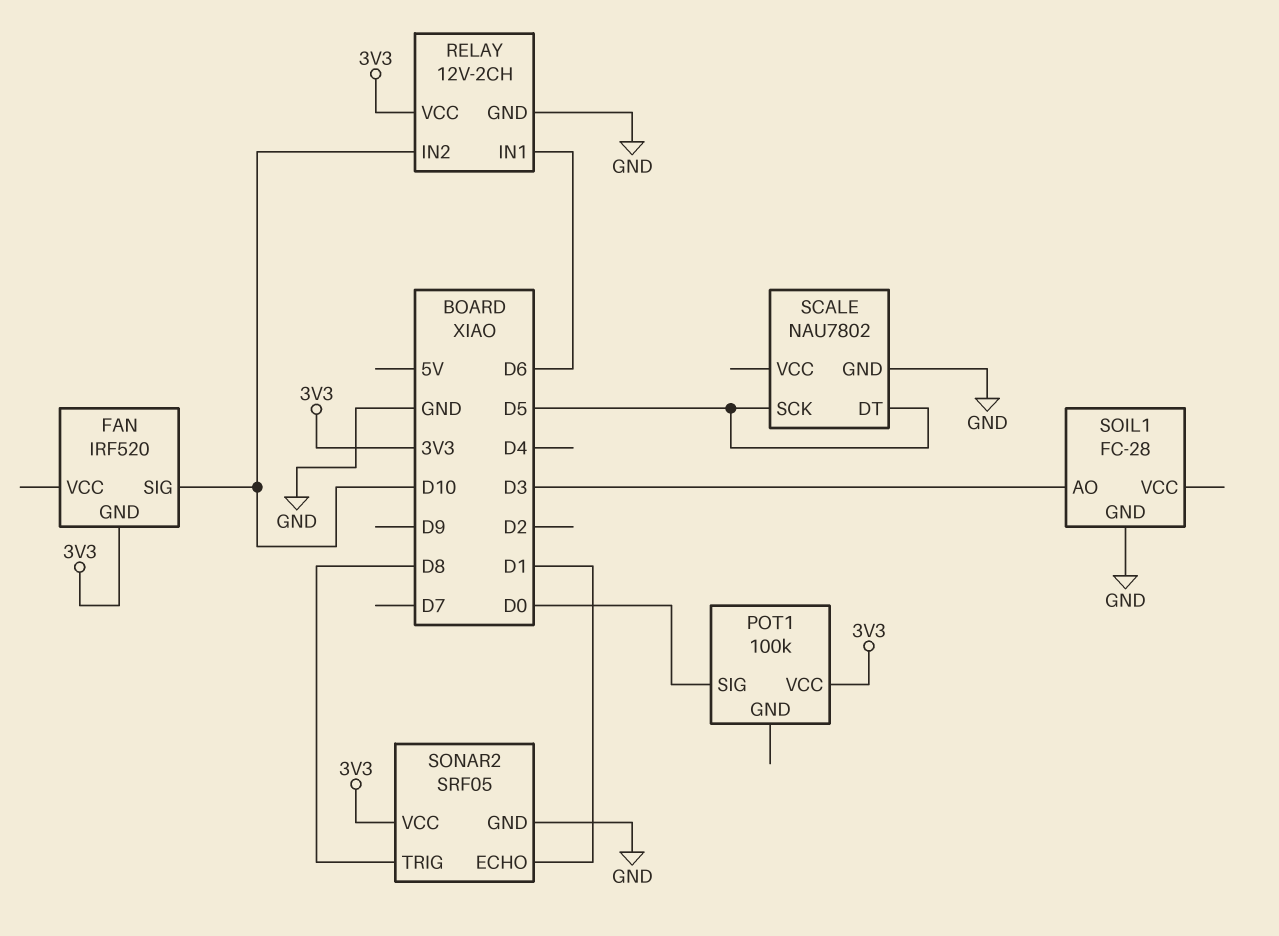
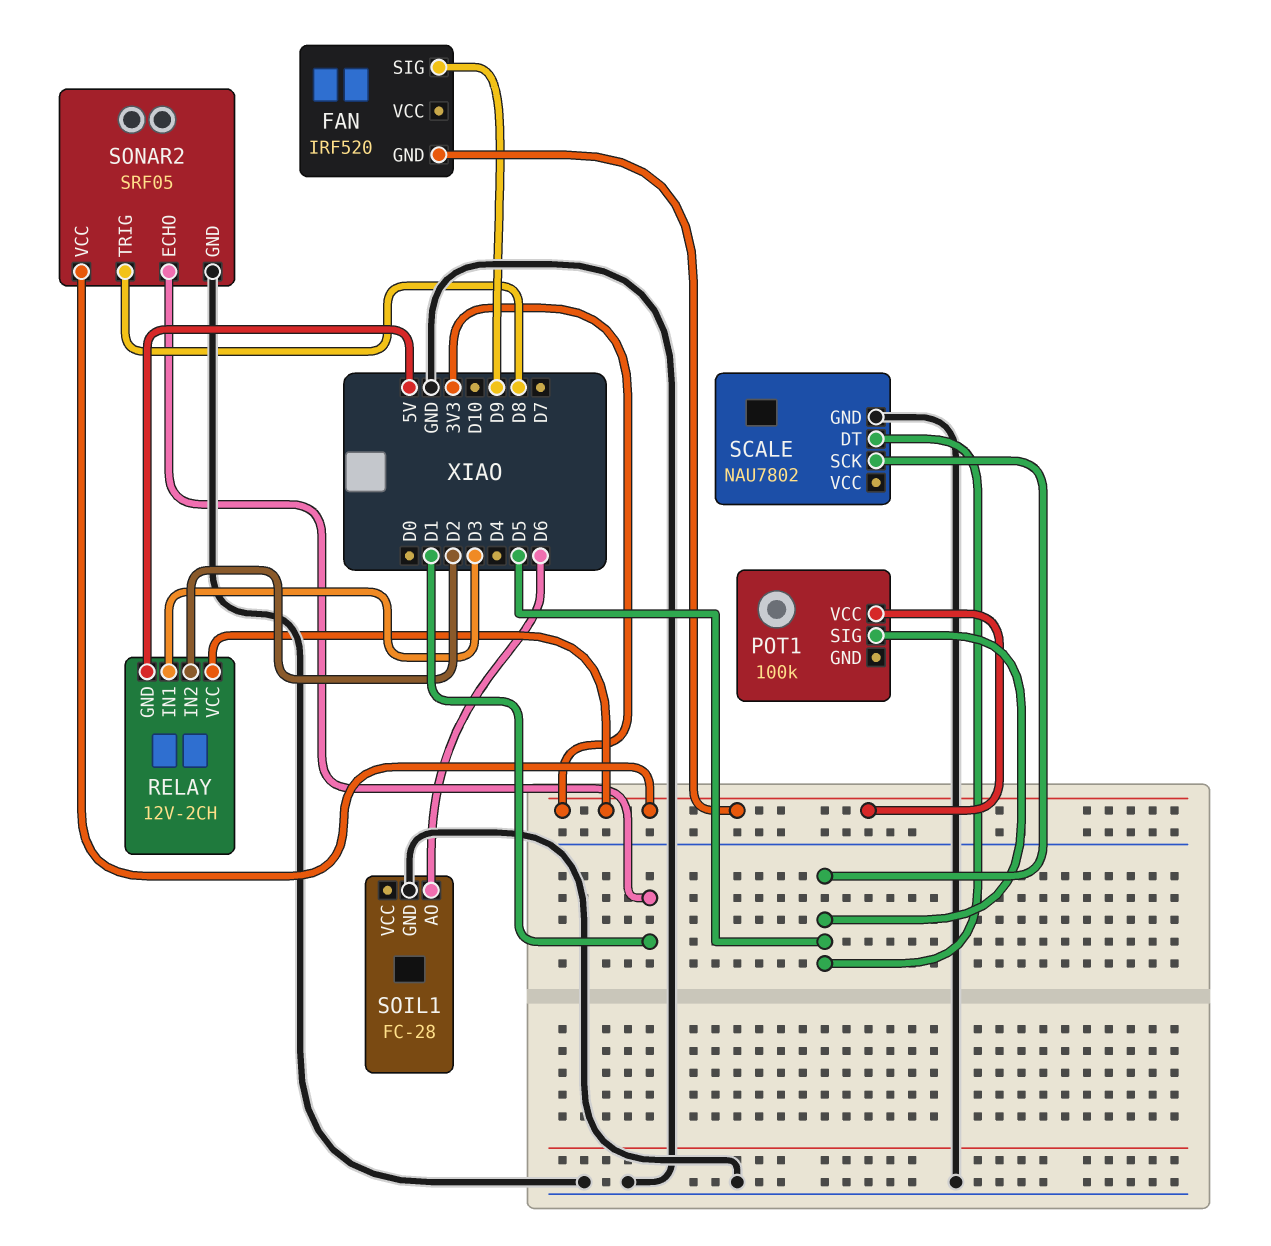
FAN pin SIG: D10 -> D9
POT1 pin SIG: D0 -> D5
RELAY pin GND: GND -> 5V
RELAY pin IN1: D6 -> D3
RELAY pin IN2: D10 -> D2
SOIL1 pin AO: D3 -> D6

